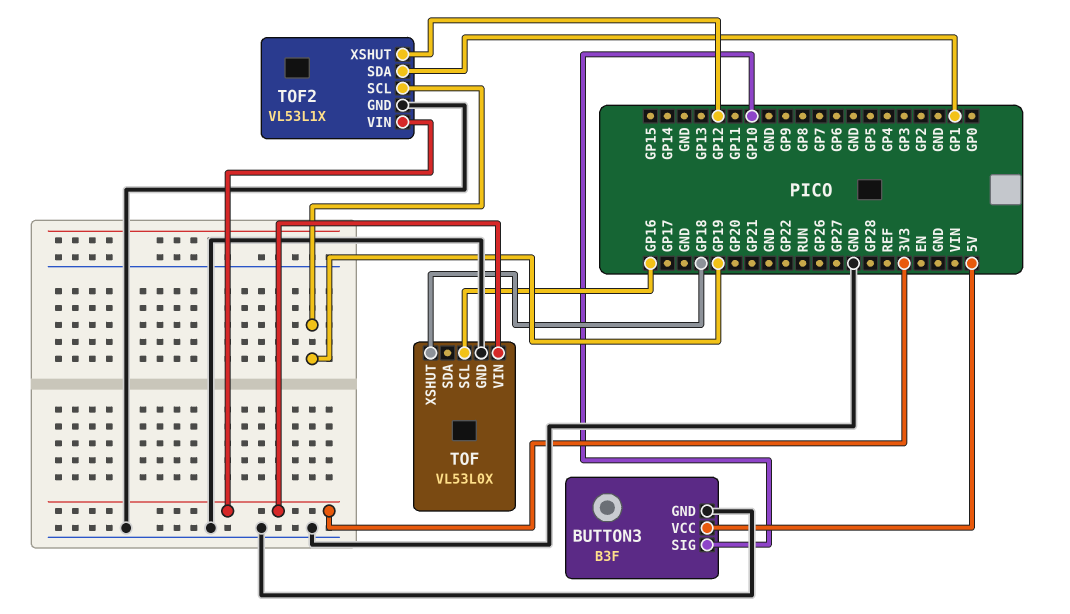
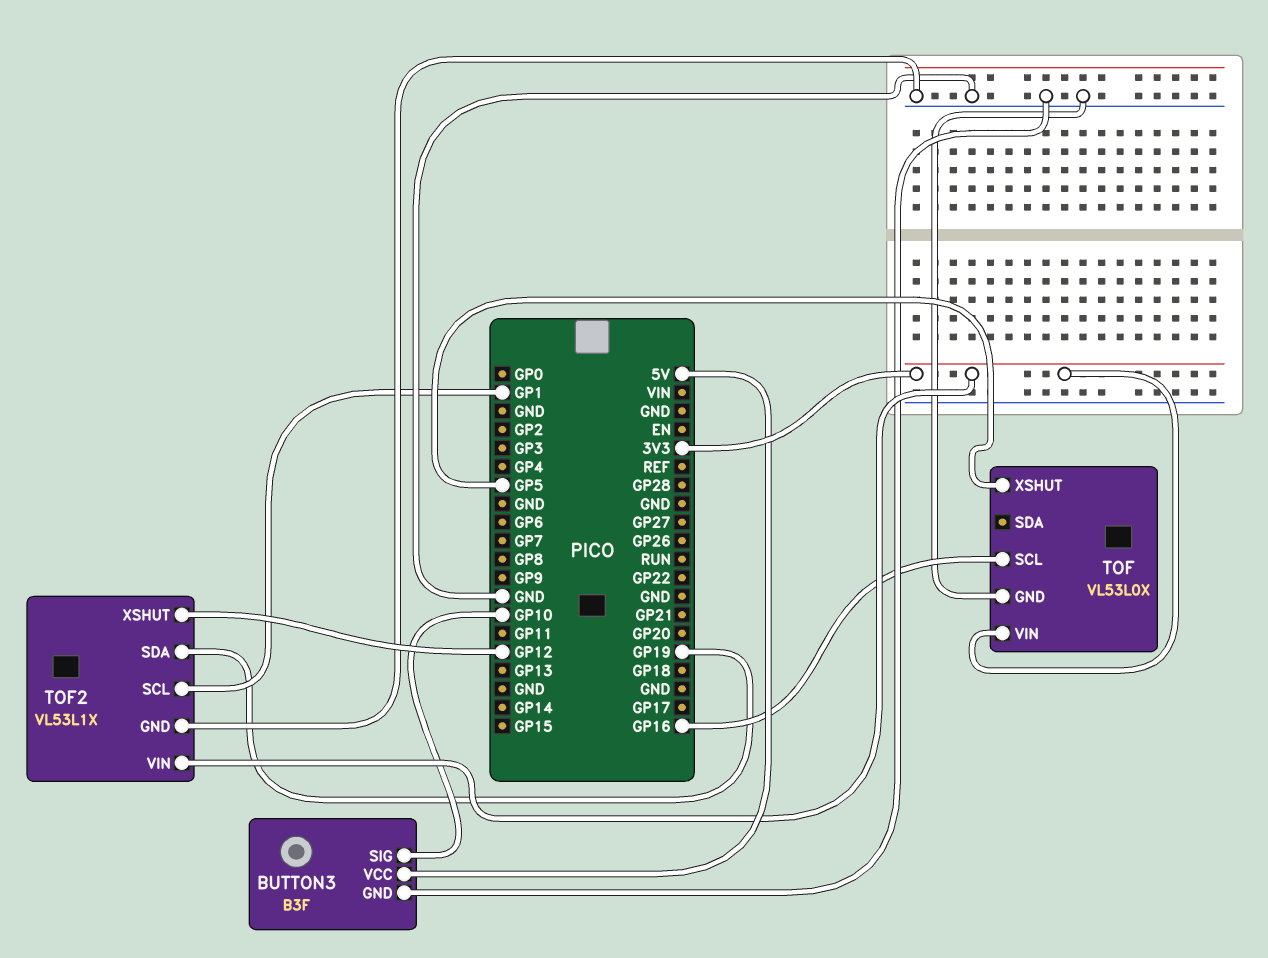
TOF pin XSHUT: GP18 -> GP5
TOF2 pin SCL: GP19 -> GP1
TOF2 pin SDA: GP1 -> GP19

